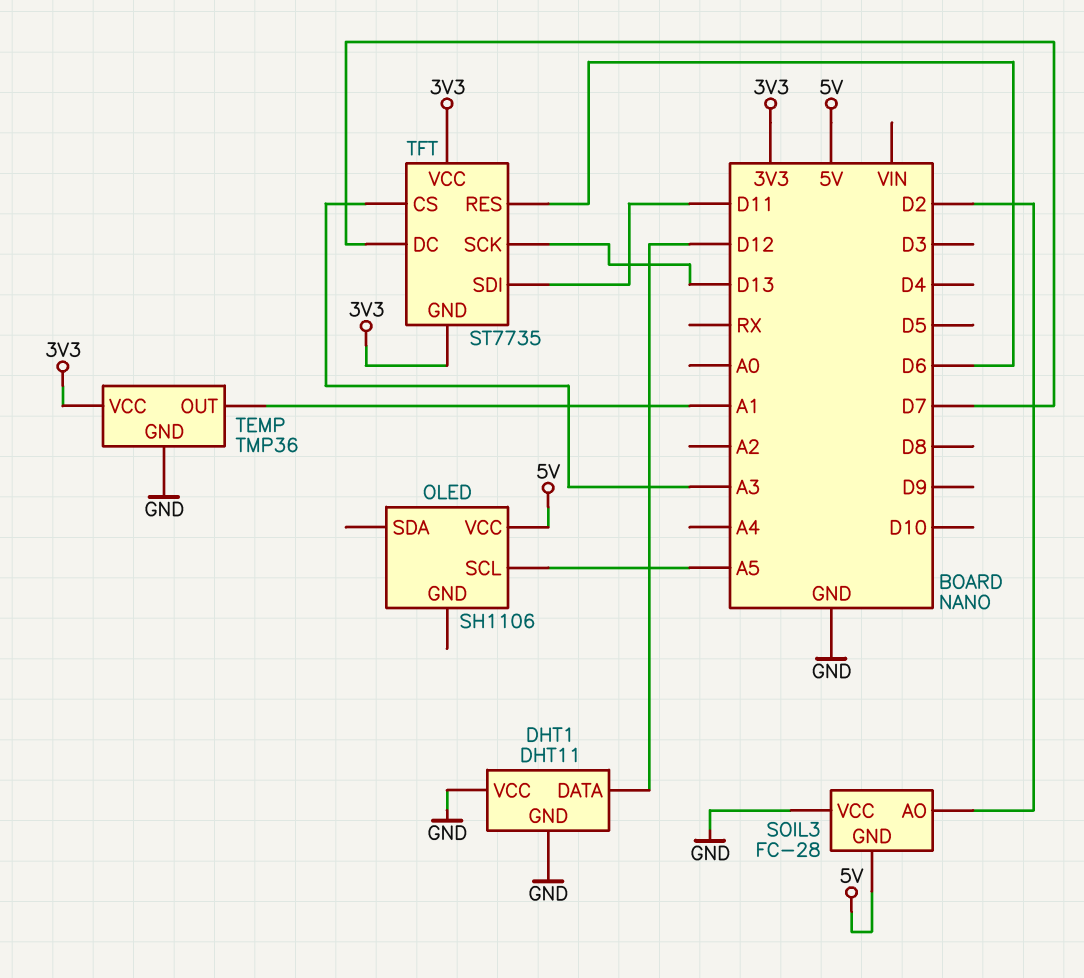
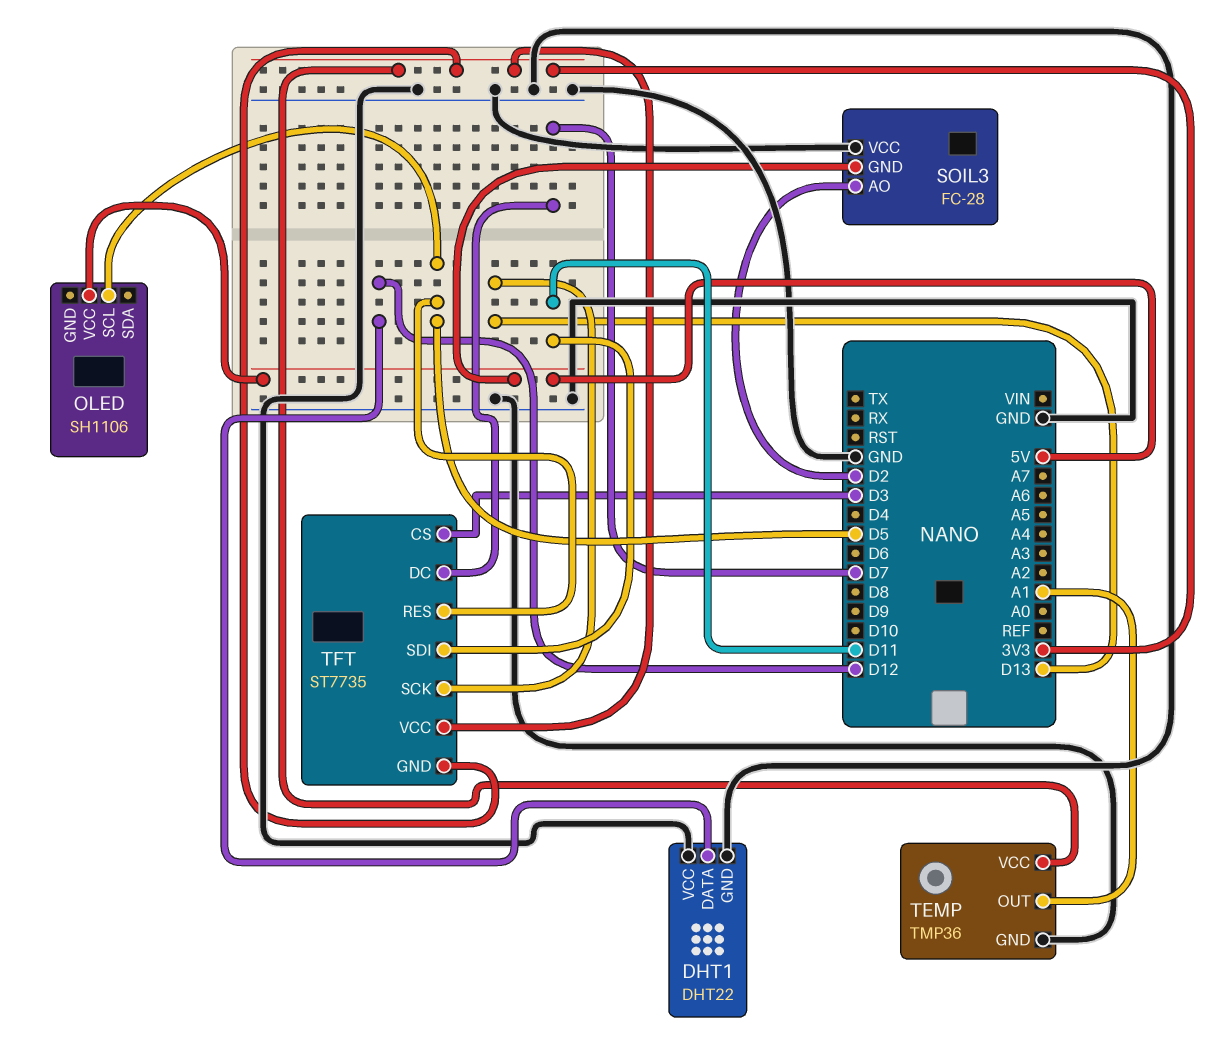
DHT1: DHT11 -> DHT22
OLED pin SCL: A5 -> D5
TFT pin CS: A3 -> D3
TFT pin RES: D6 -> D5

